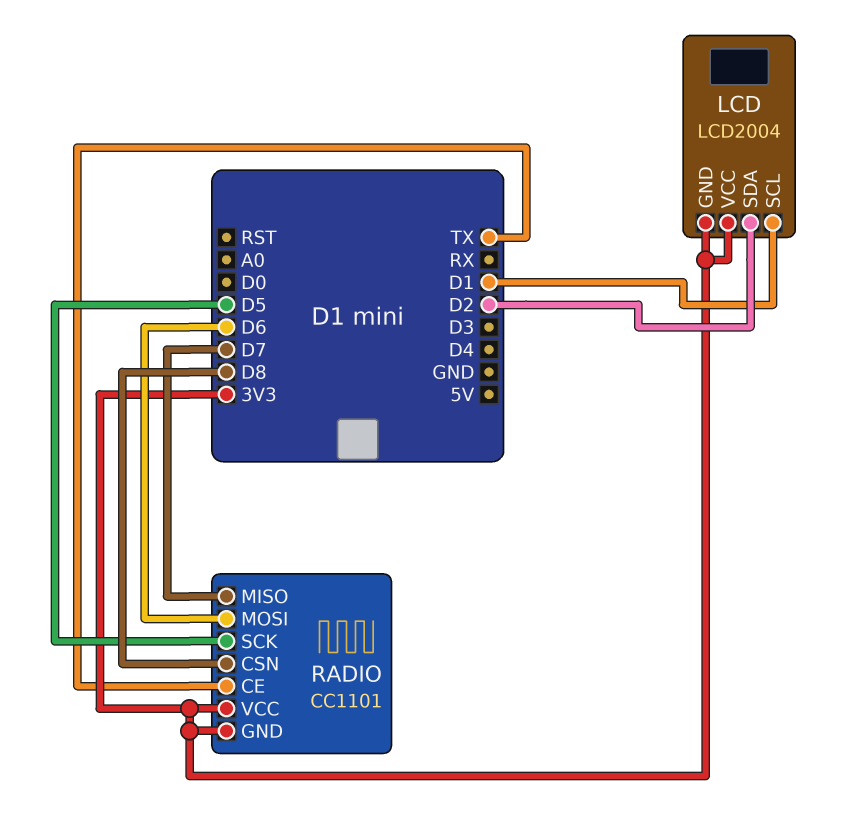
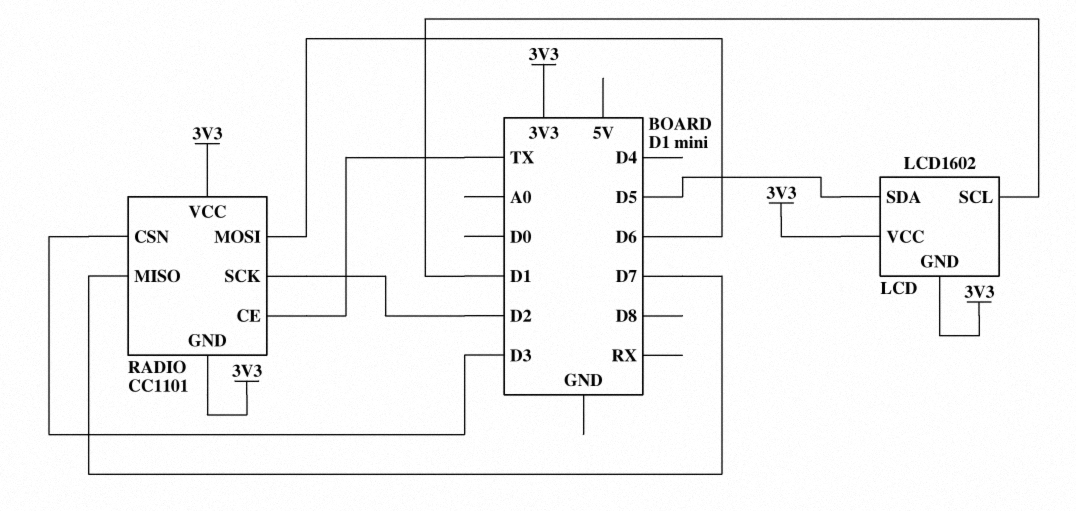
LCD: LCD2004 -> LCD1602
LCD pin SDA: D2 -> D5
RADIO pin CSN: D8 -> D3
RADIO pin SCK: D5 -> D2

